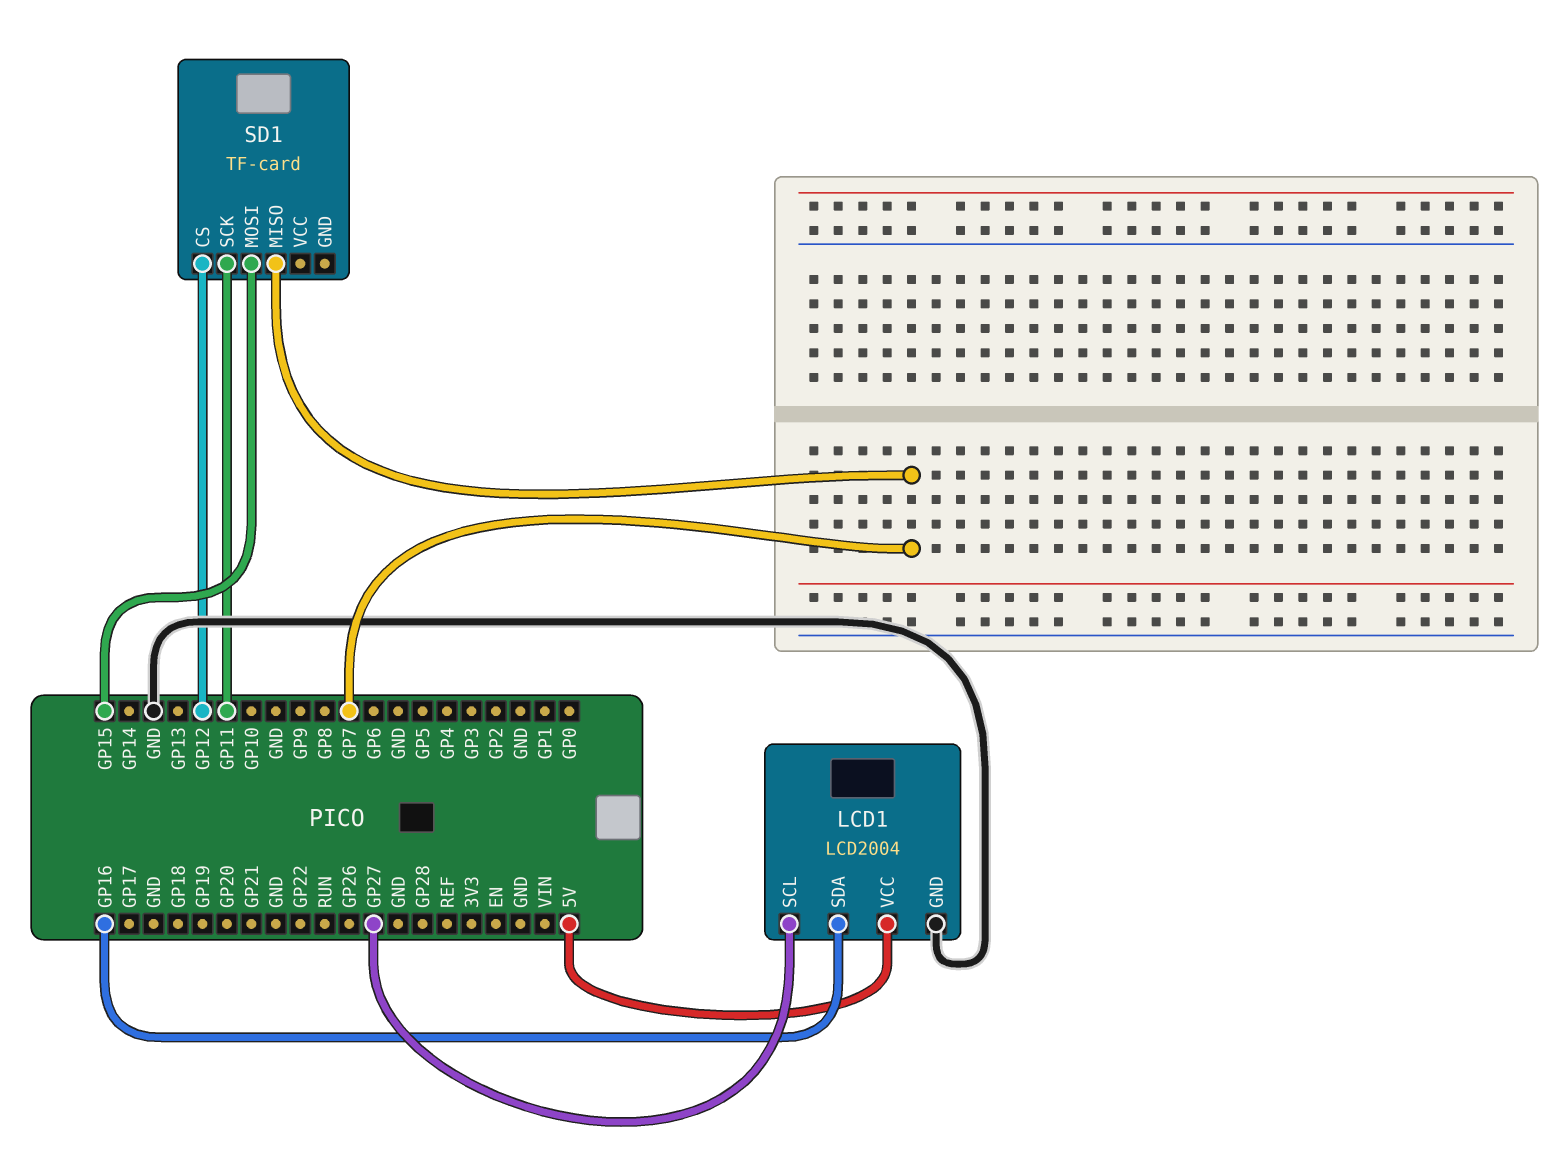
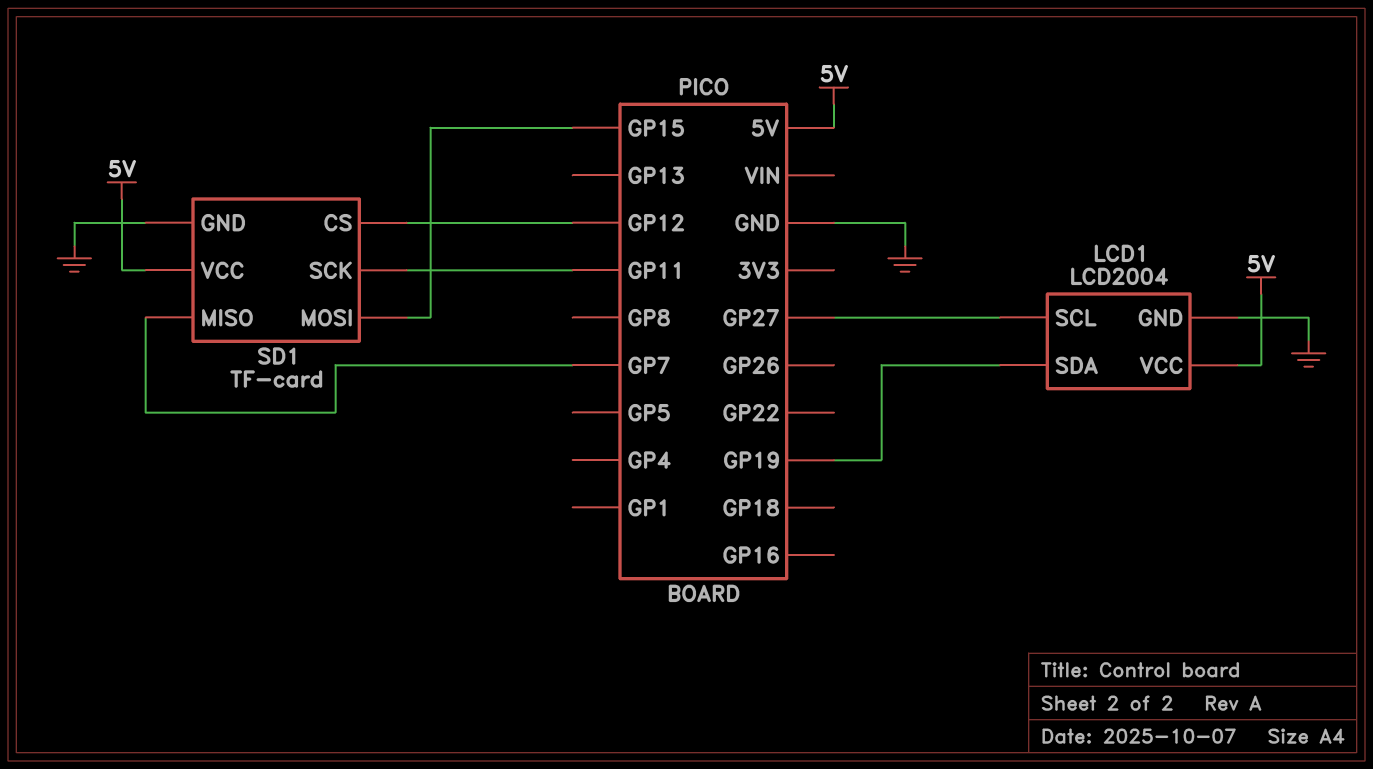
LCD1 pin SDA: GP16 -> GP19
SD1 pin GND: none -> GND
SD1 pin VCC: none -> 5V

